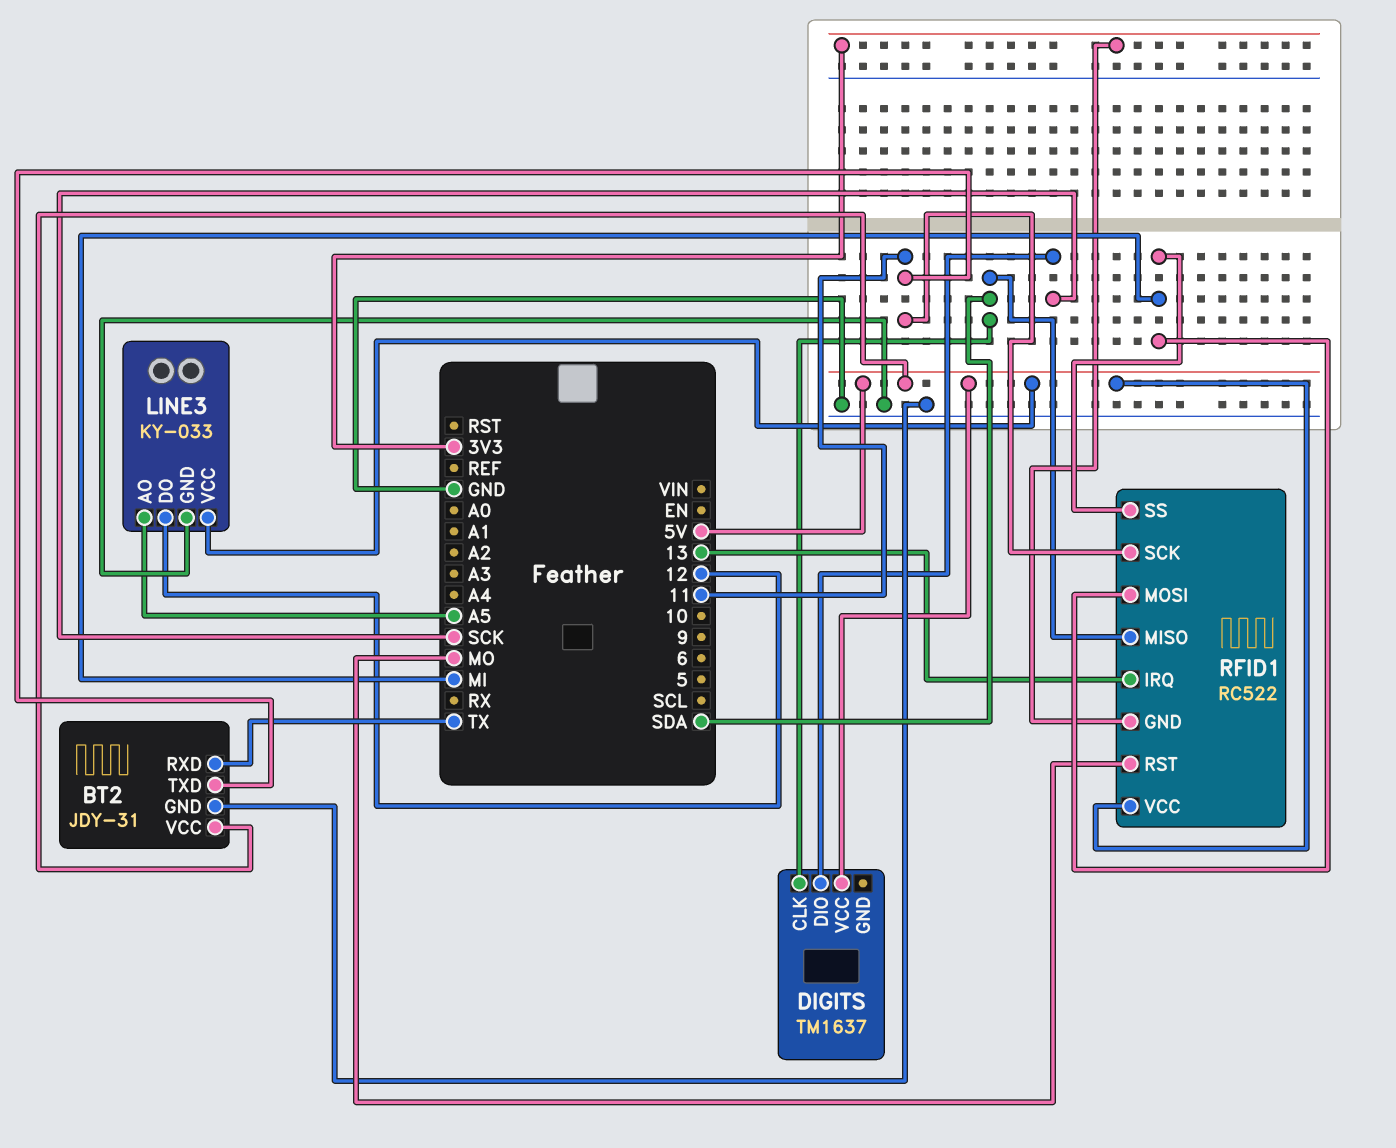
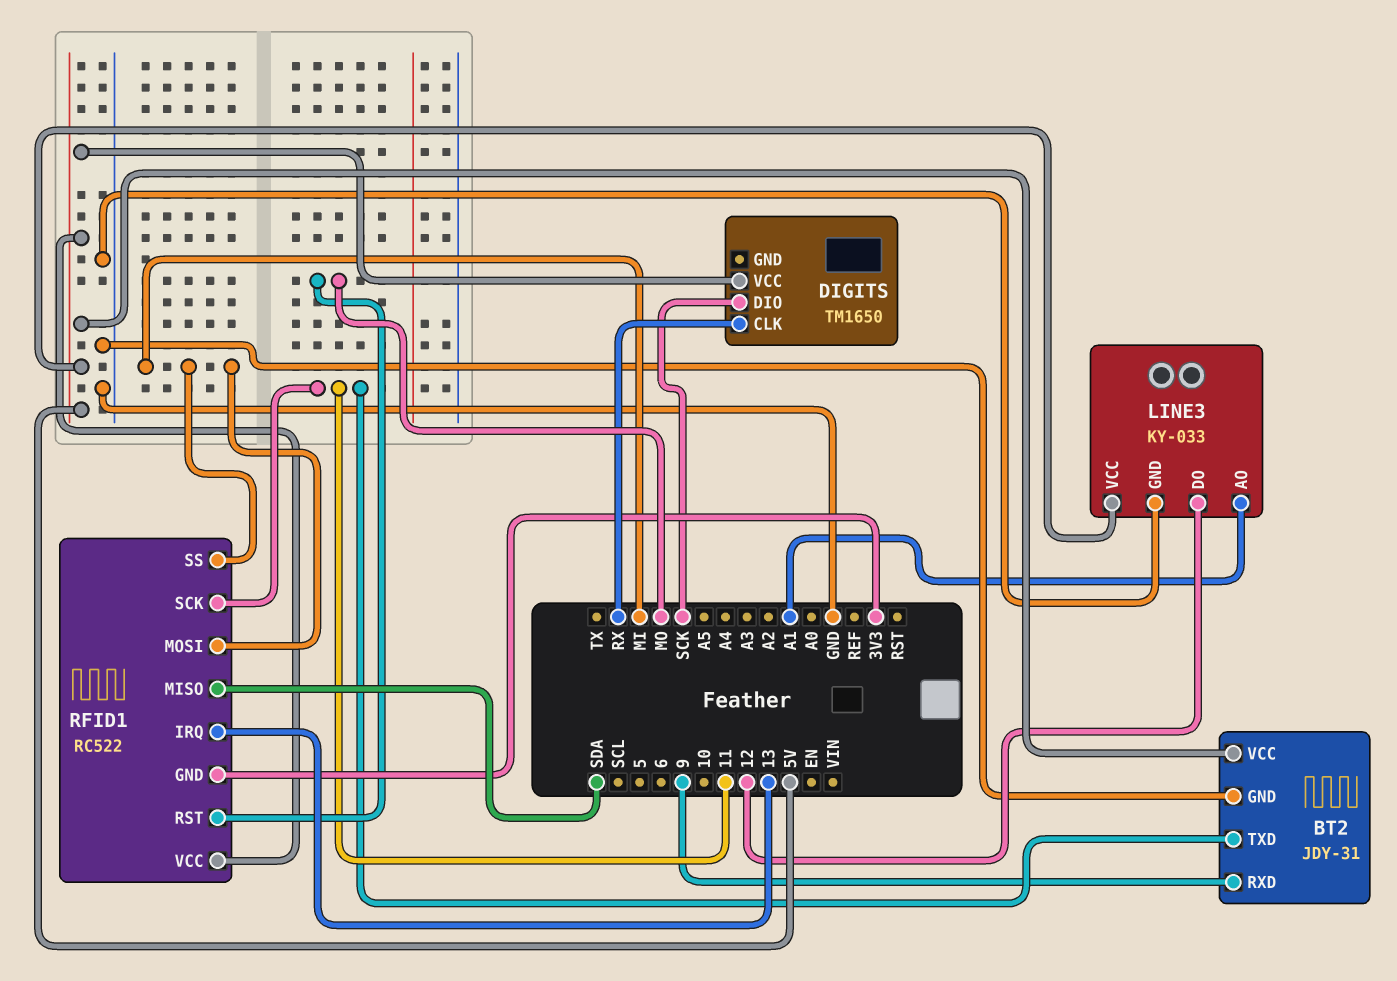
BT2 pin RXD: TX -> 9
DIGITS: TM1637 -> TM1650
DIGITS pin CLK: SDA -> RX
LINE3 pin AO: A5 -> A1

